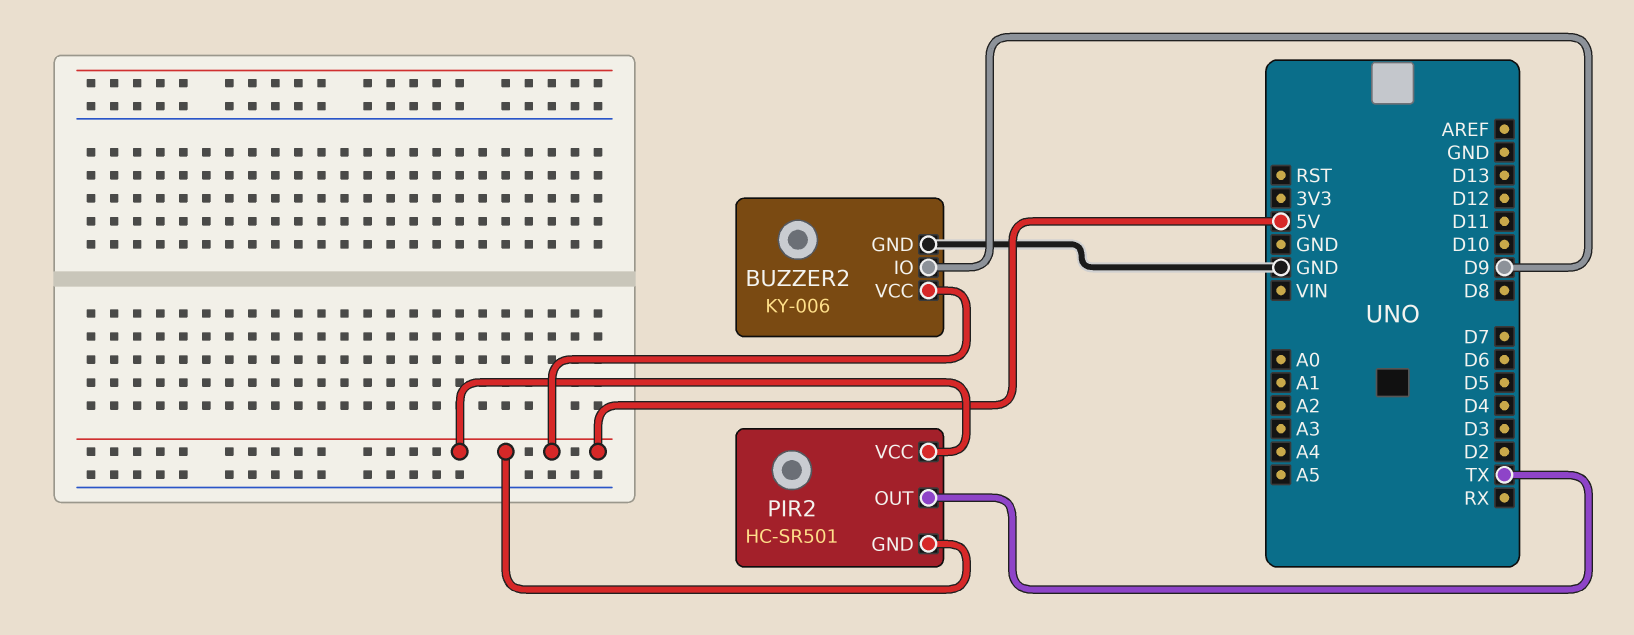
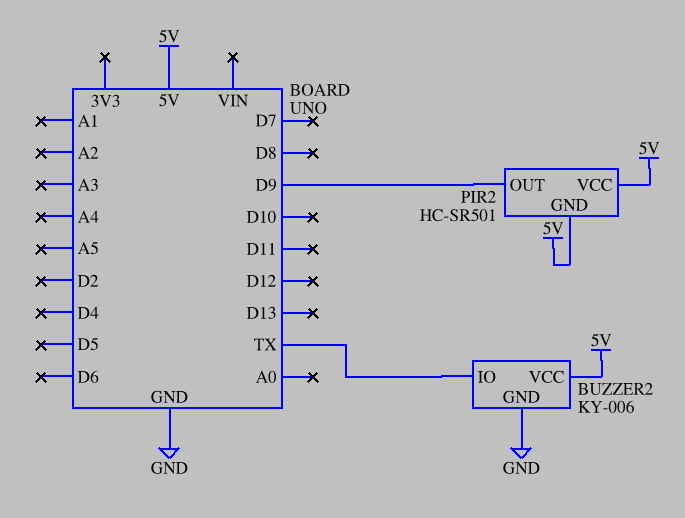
BUZZER2 pin IO: D9 -> TX
PIR2 pin OUT: TX -> D9

